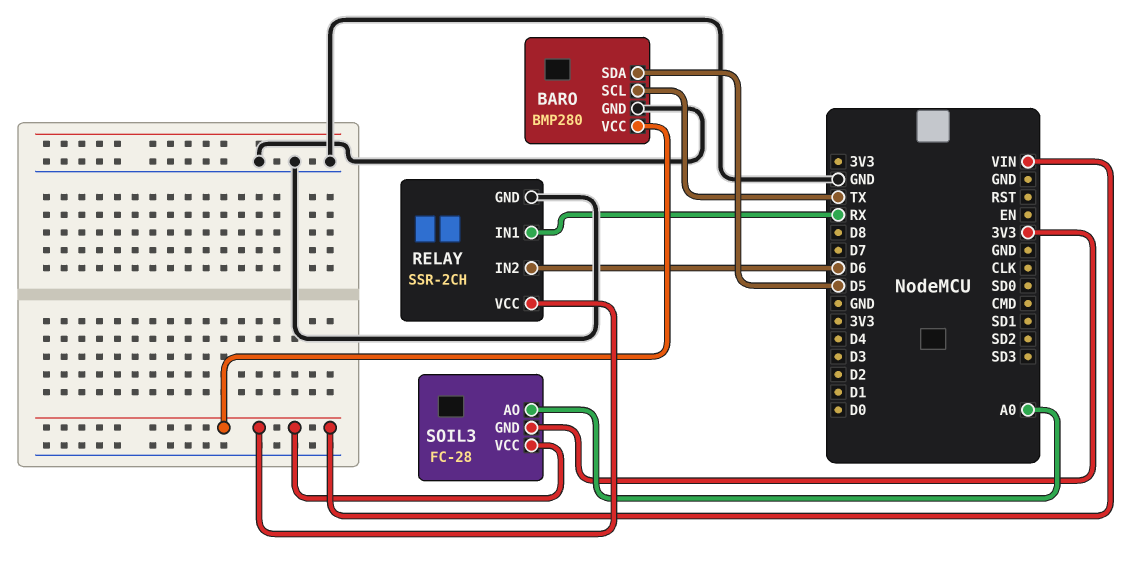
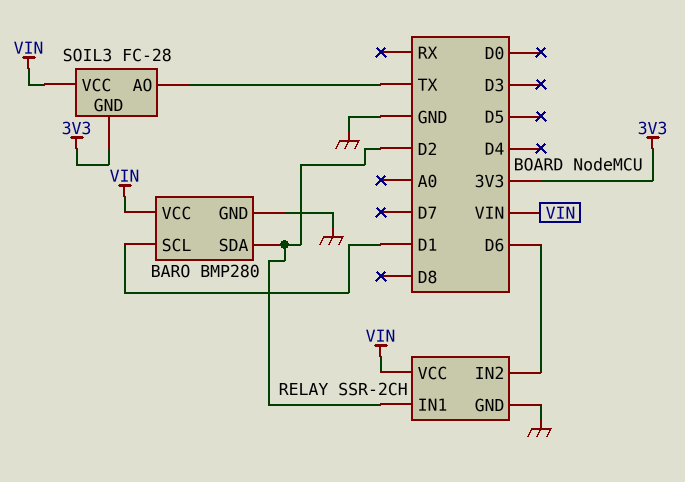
BARO pin SCL: TX -> D1
BARO pin SDA: D5 -> D2
RELAY pin IN1: RX -> D2
SOIL3 pin AO: A0 -> TX

